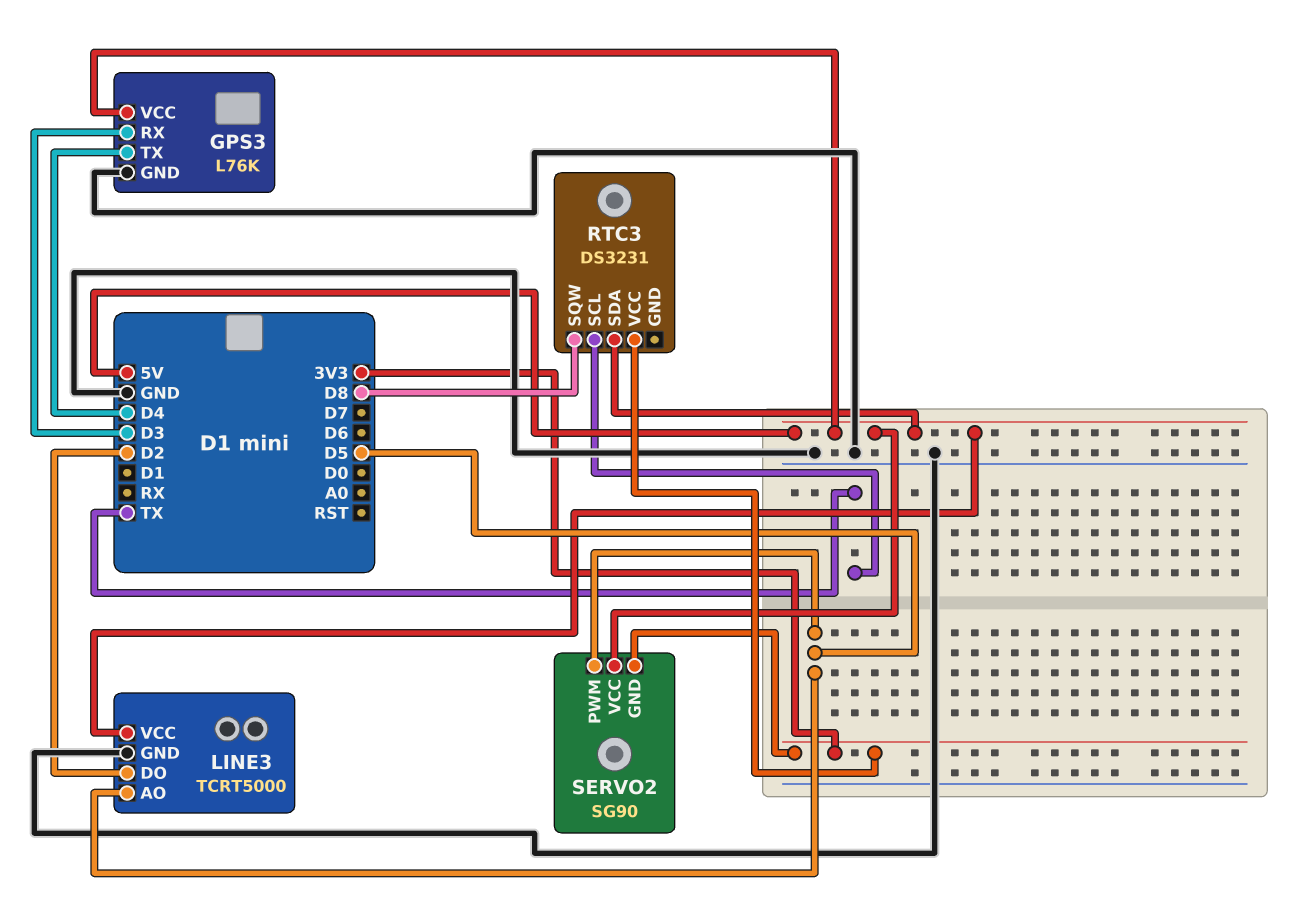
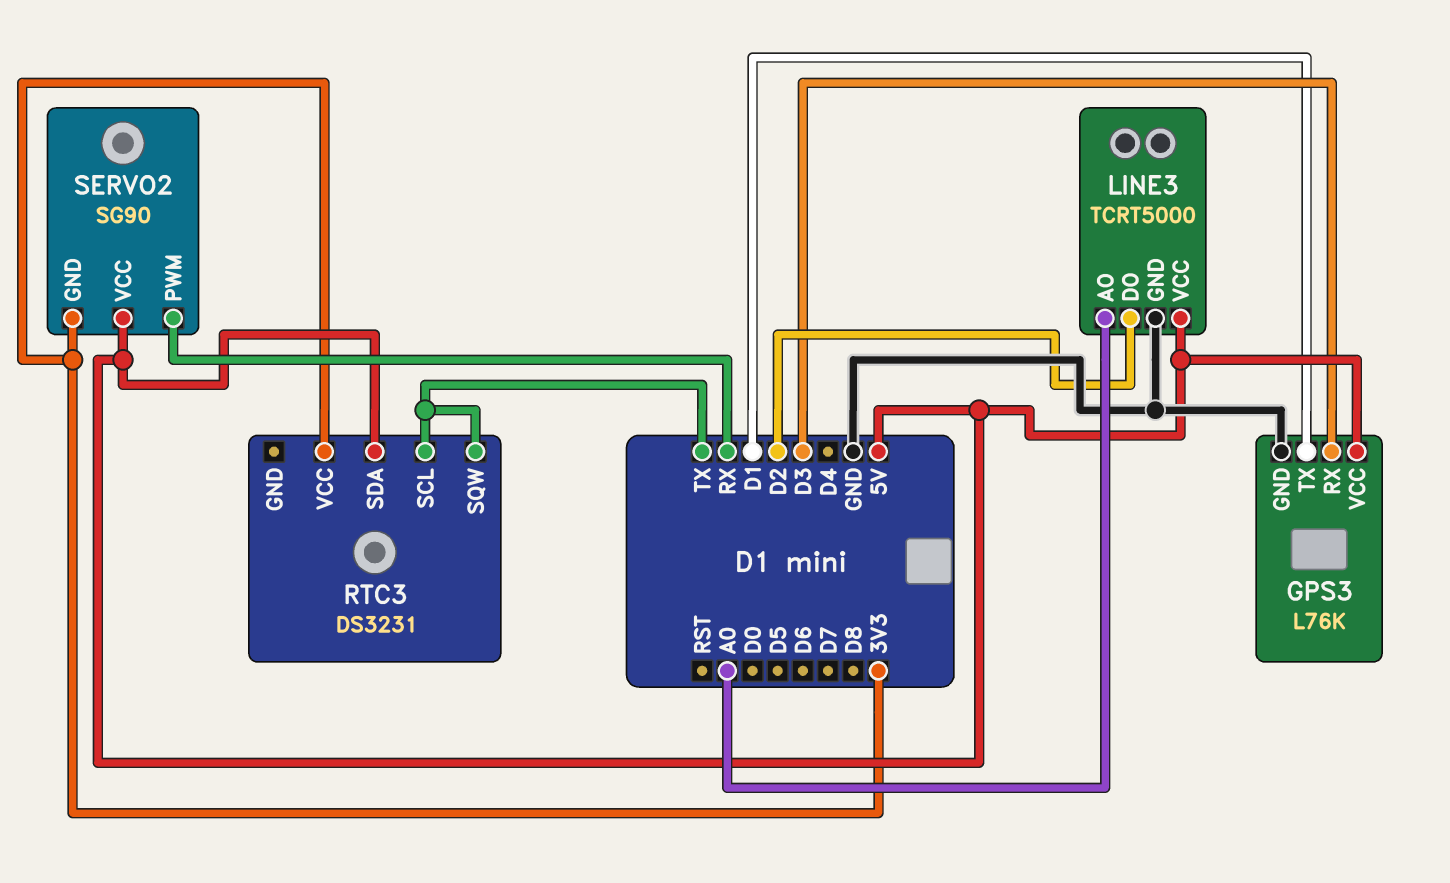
GPS3 pin TX: D4 -> D1
LINE3 pin AO: D5 -> A0
RTC3 pin SQW: D8 -> TX
SERVO2 pin PWM: D5 -> RX

